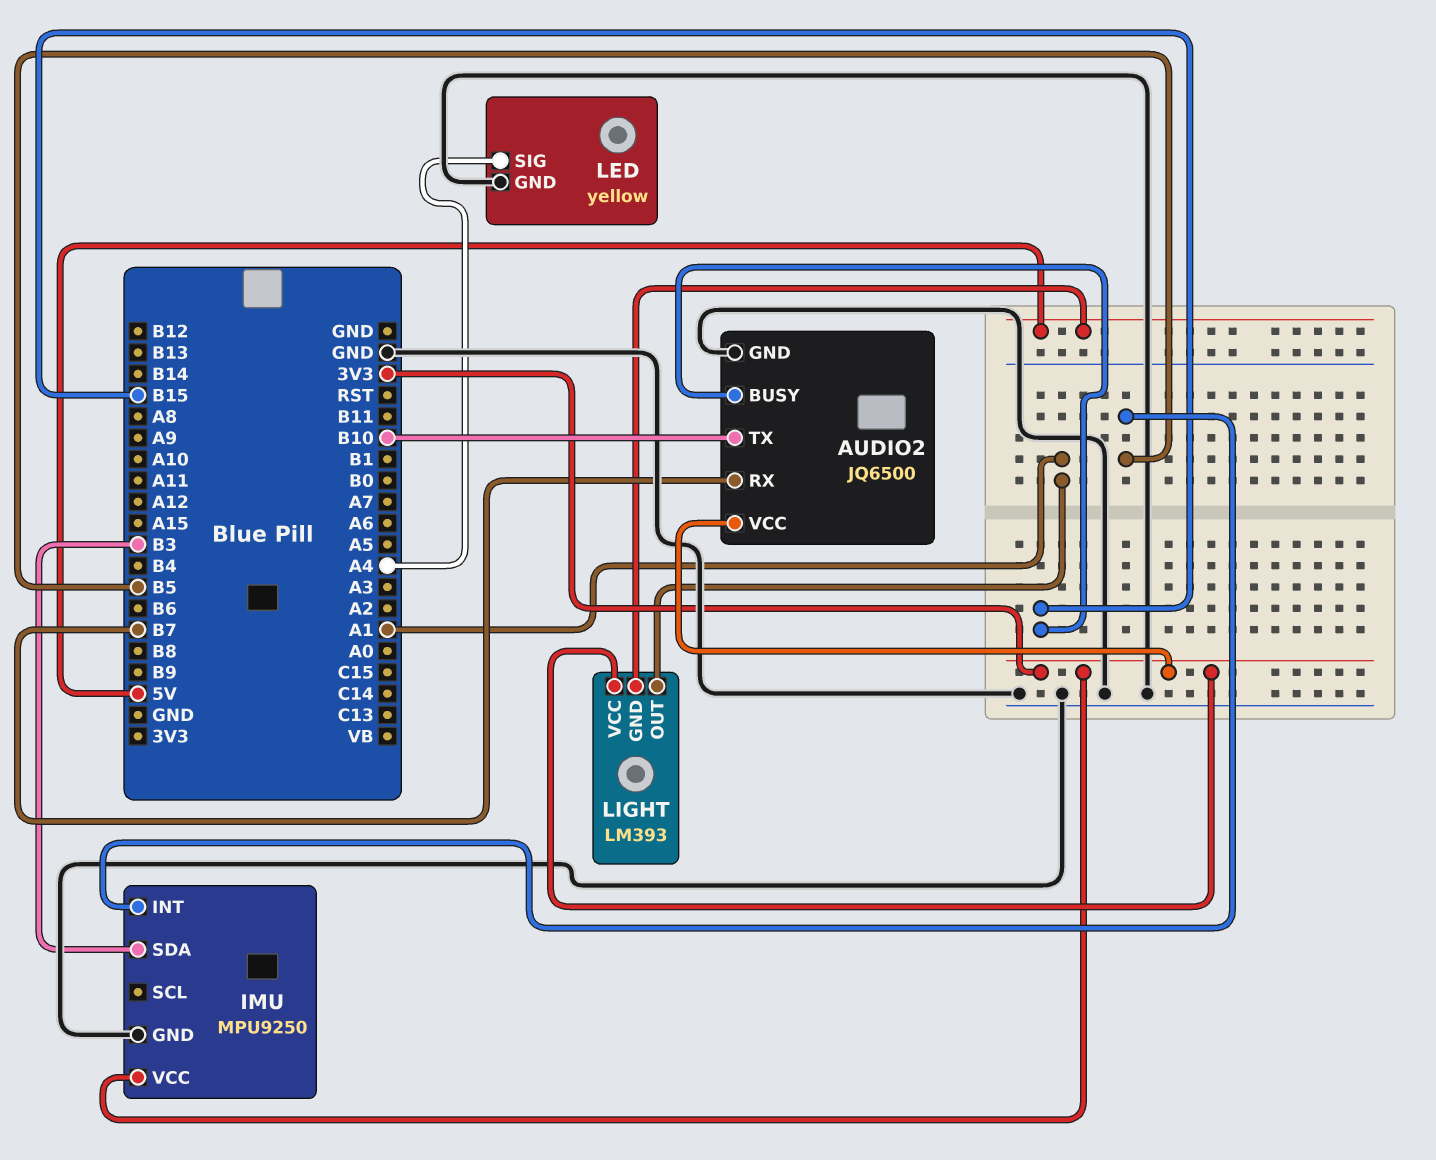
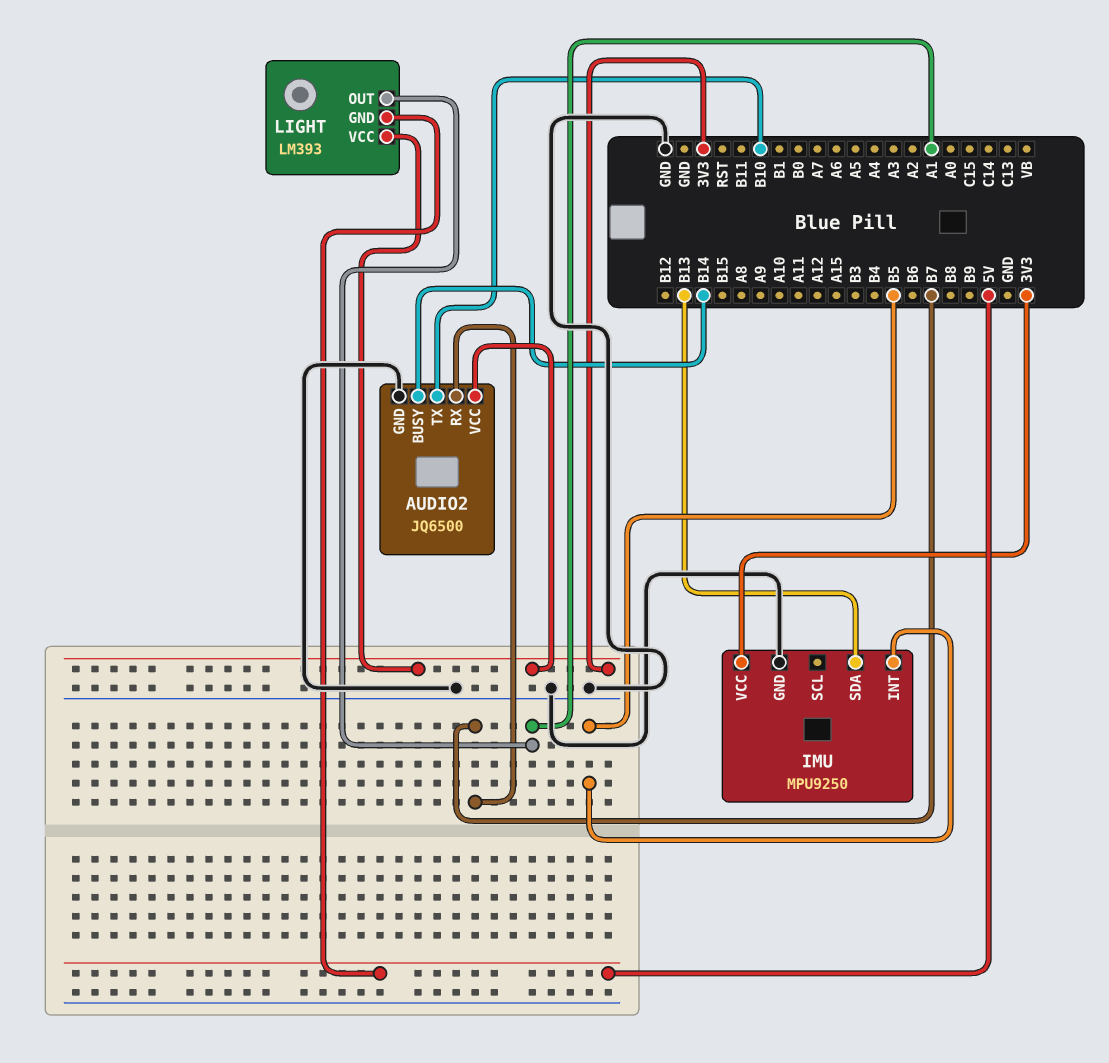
AUDIO2 pin BUSY: B15 -> B14
IMU pin SDA: B3 -> B13
LED: yellow -> none
LED pin GND: GND -> none
LED pin SIG: A4 -> none

